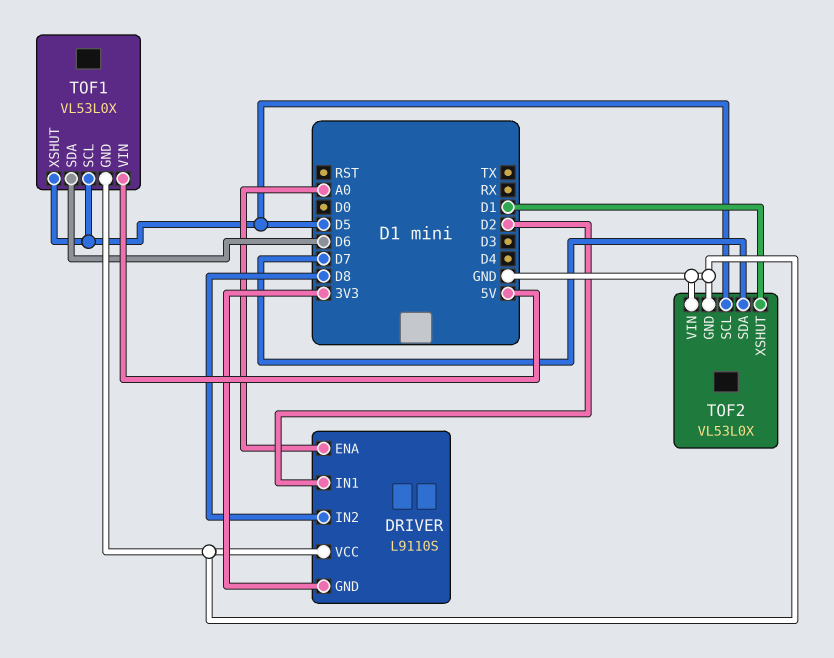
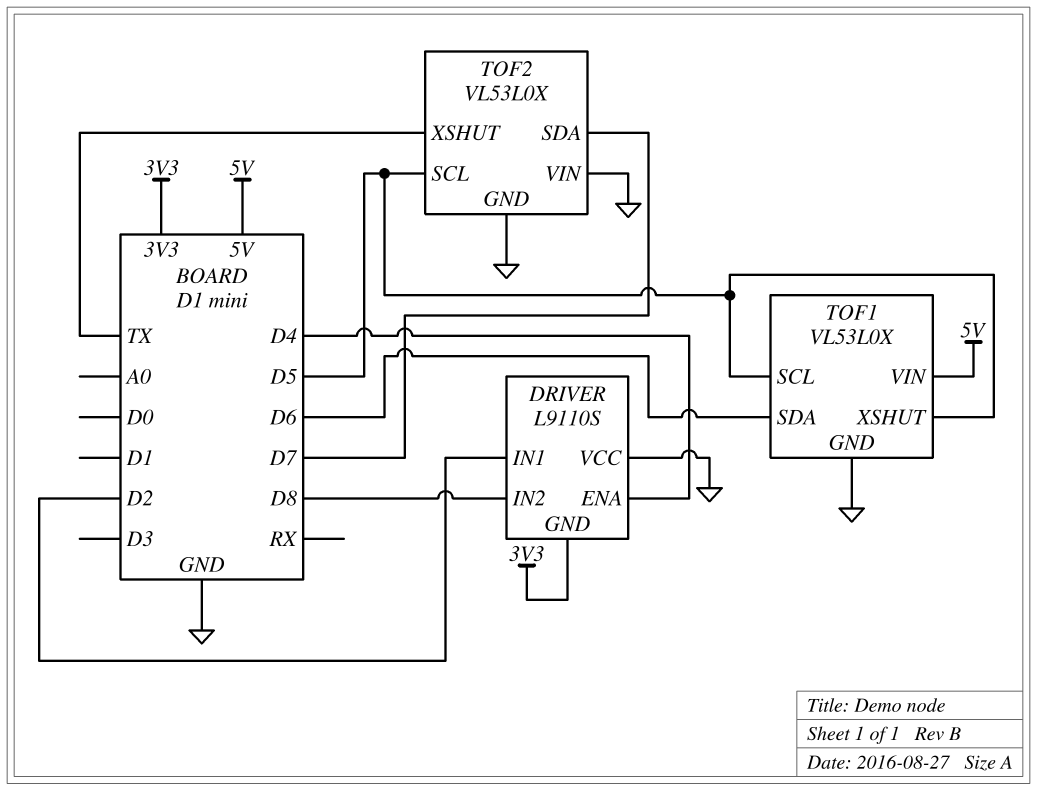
DRIVER pin ENA: A0 -> D4
TOF2 pin XSHUT: D1 -> TX

